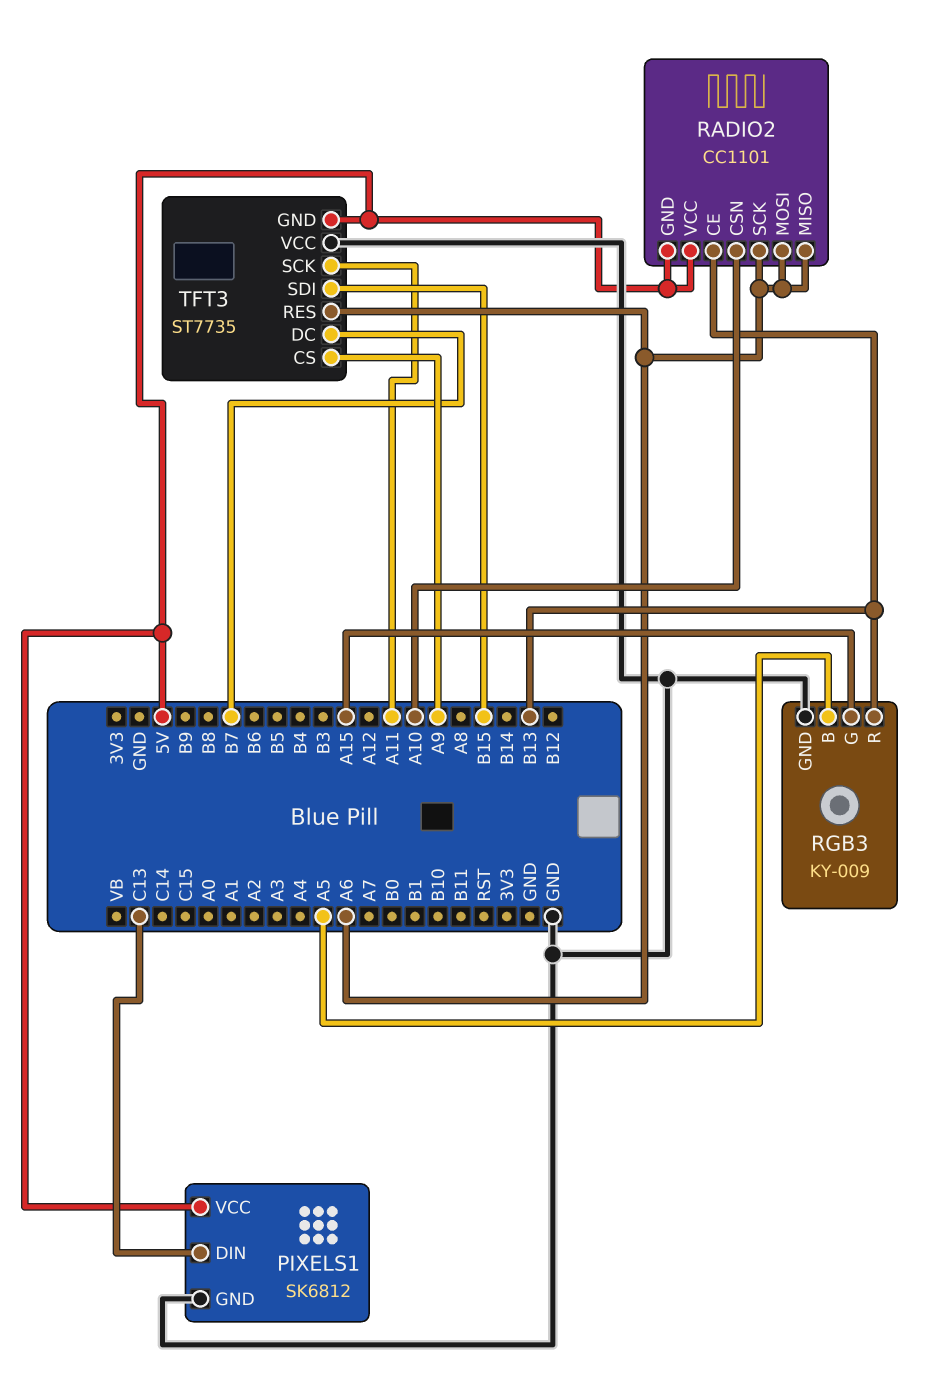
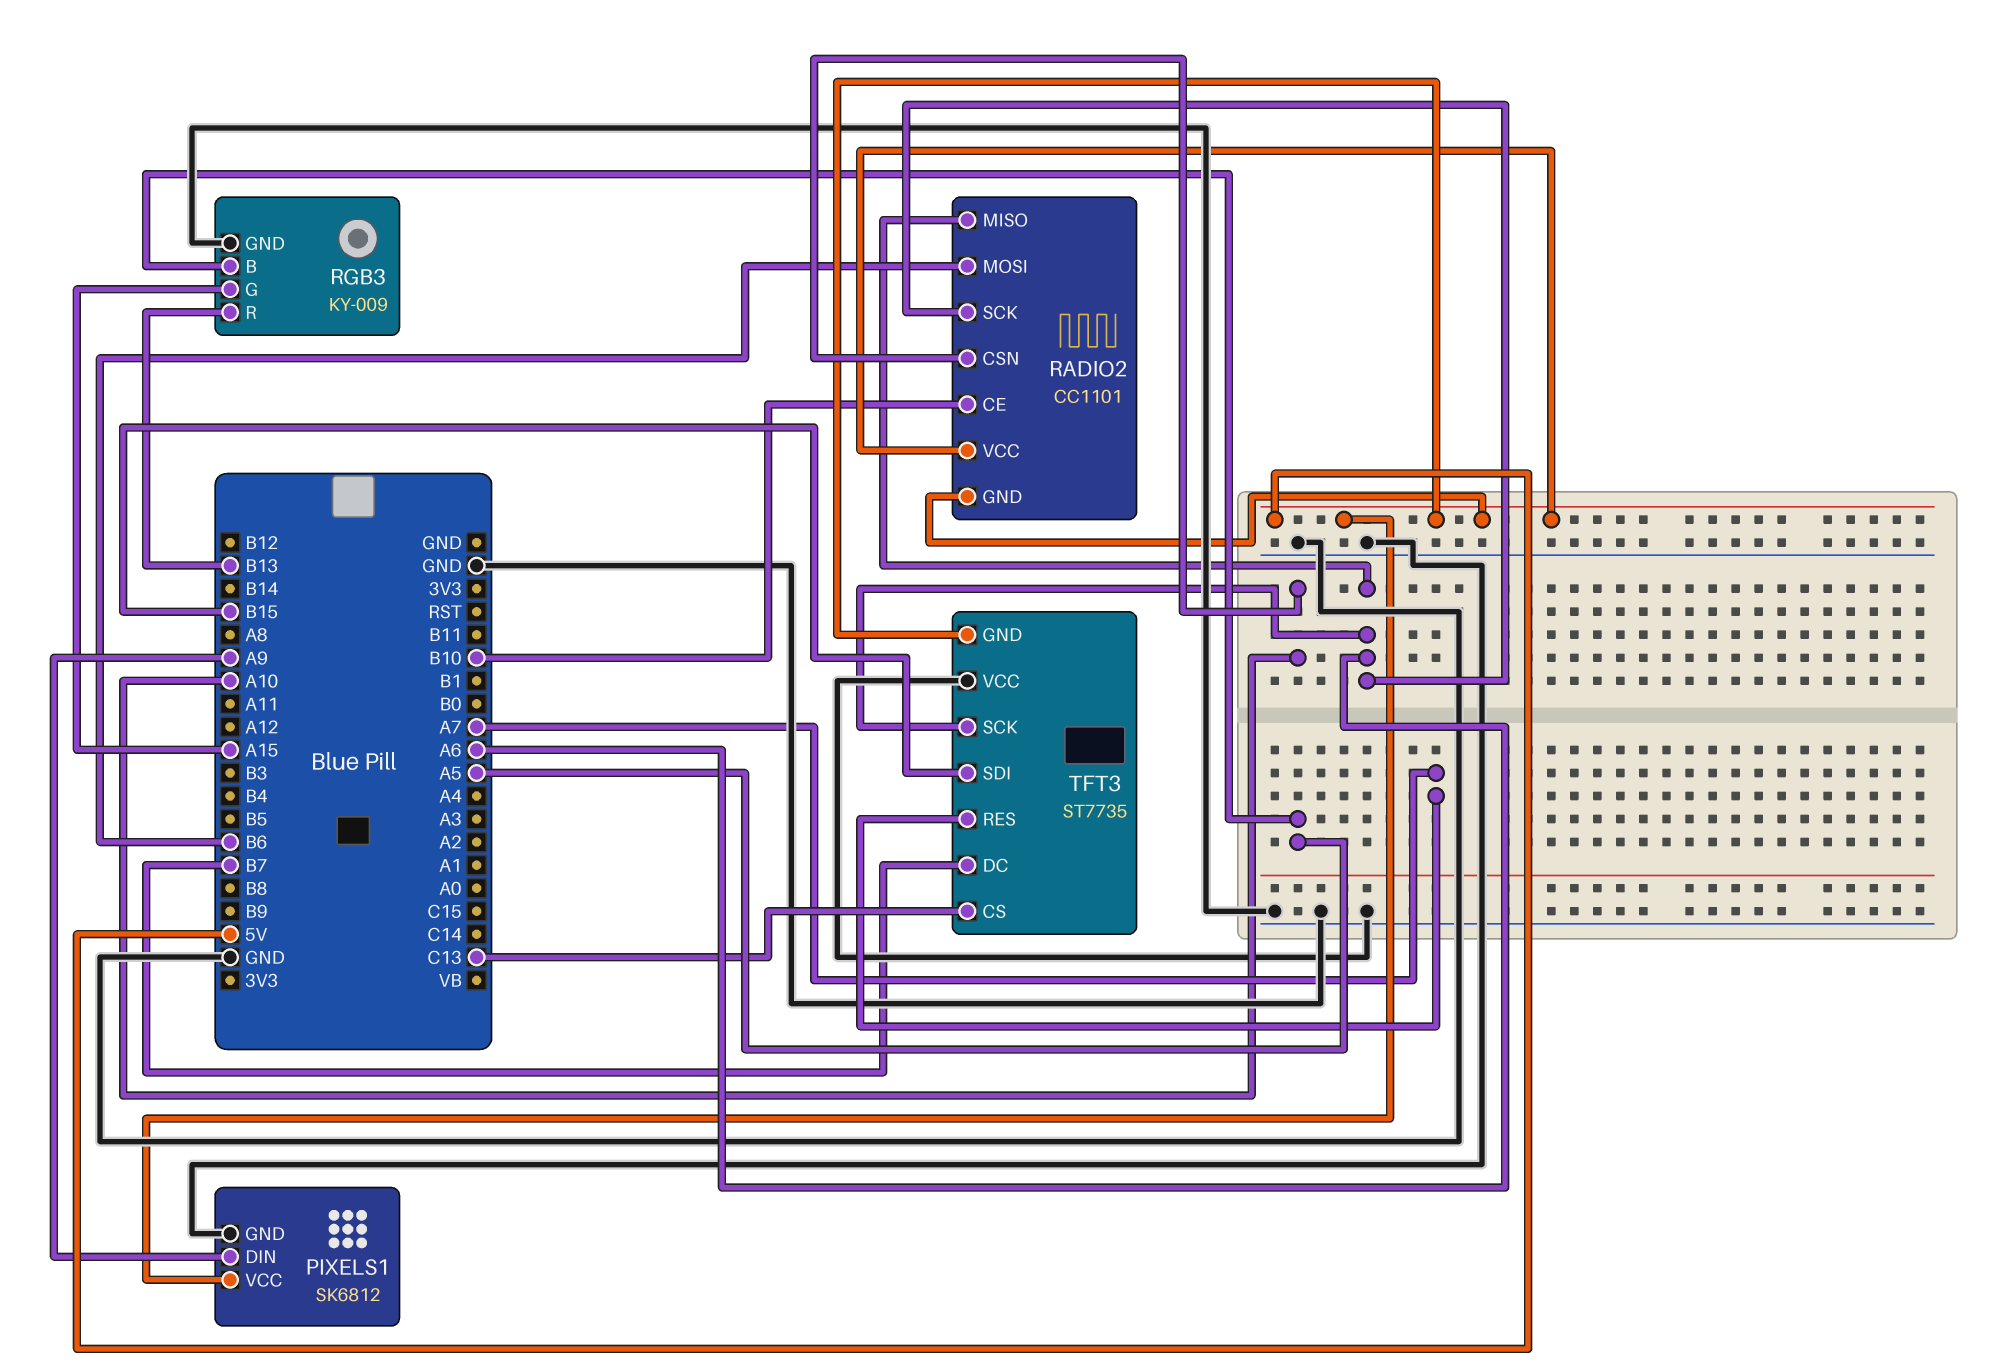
PIXELS1 pin DIN: C13 -> A9
RADIO2 pin CE: B13 -> B10
RADIO2 pin MOSI: A6 -> B6
TFT3 pin CS: A9 -> C13
TFT3 pin RES: A6 -> A7
TFT3 pin SCK: A11 -> A6

